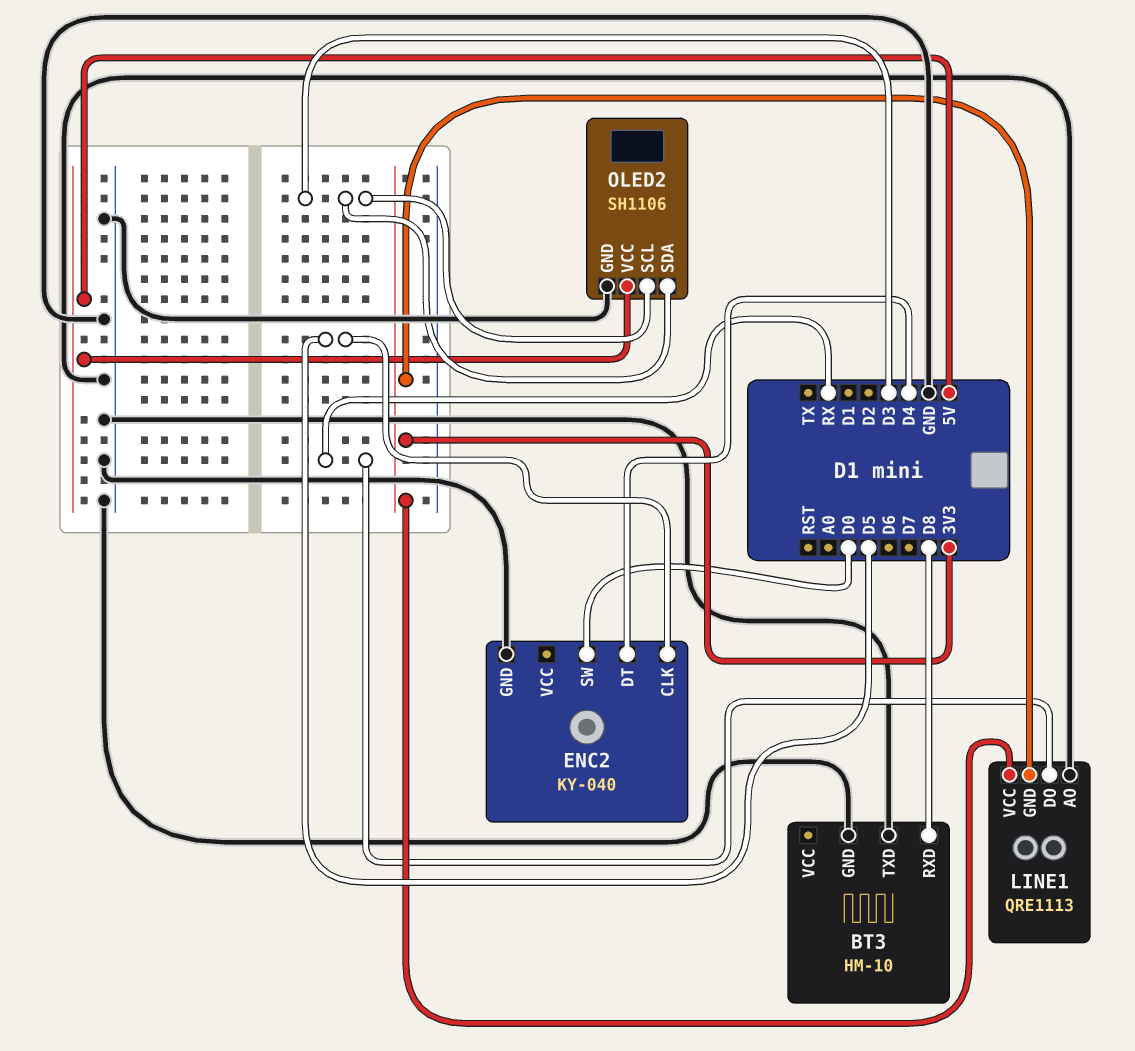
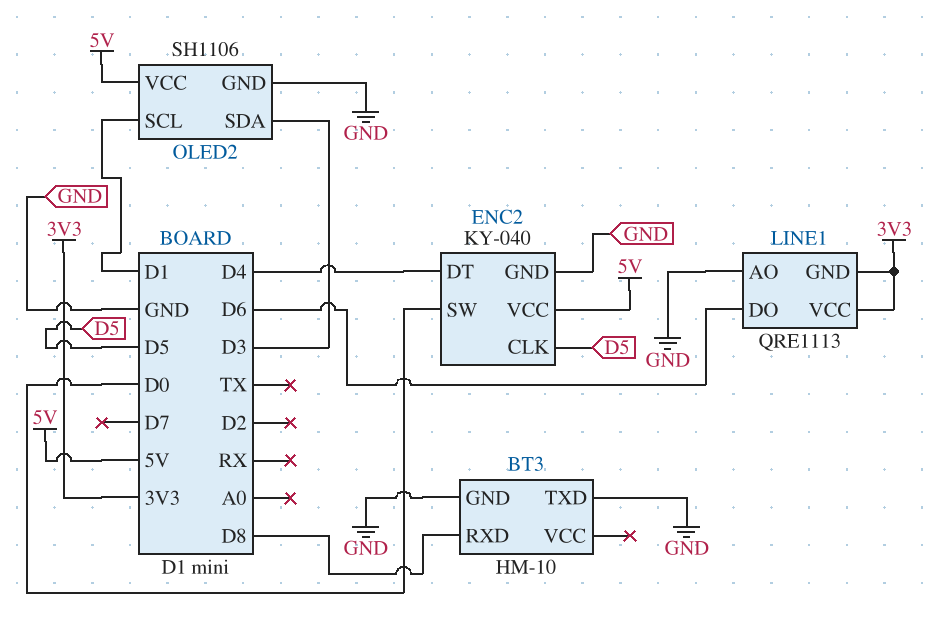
ENC2 pin VCC: none -> 5V
LINE1 pin DO: RX -> D6
OLED2 pin SCL: D3 -> D1

